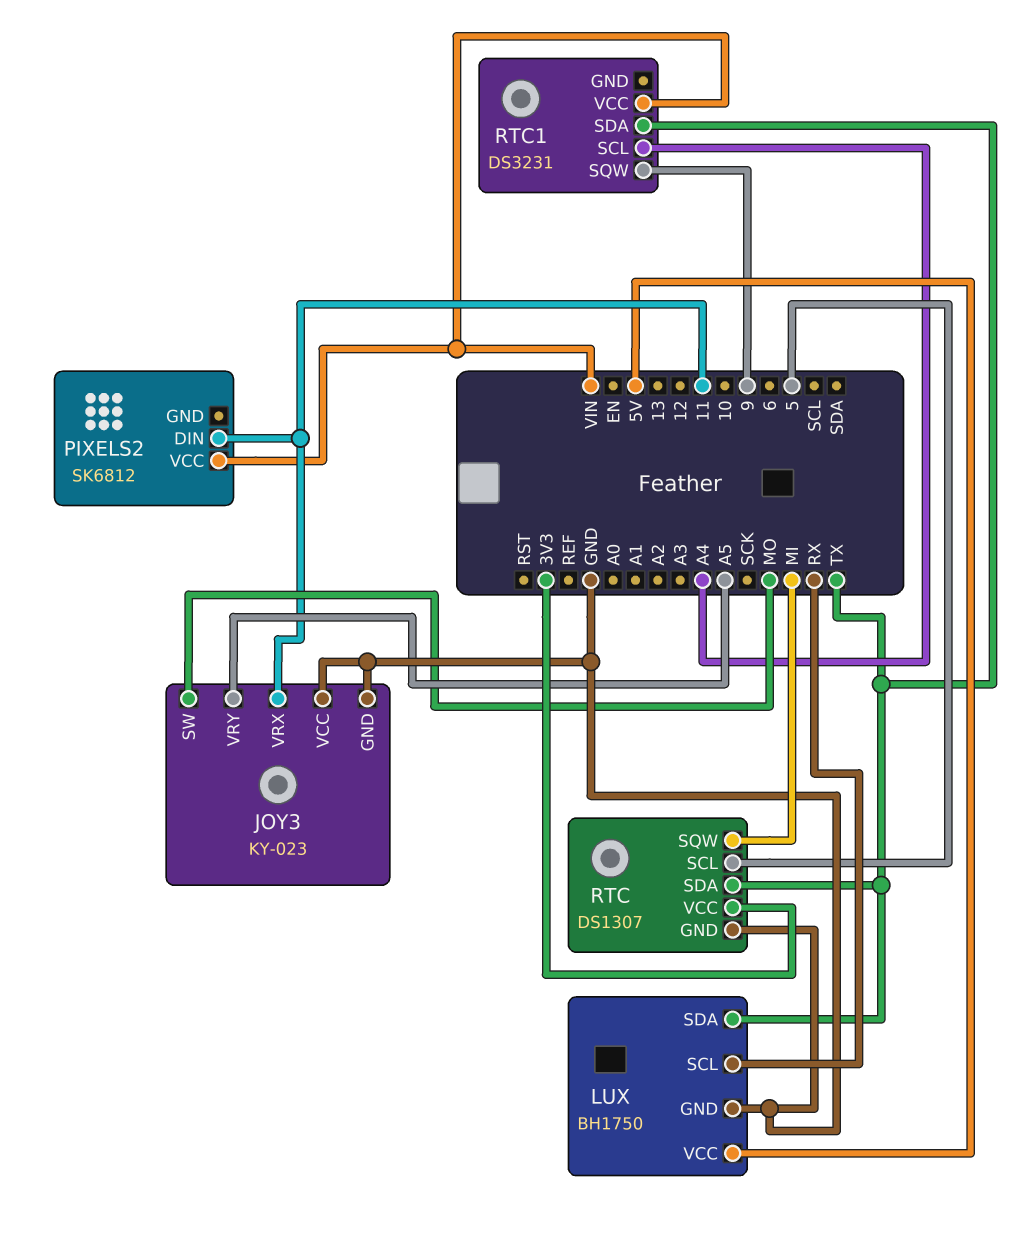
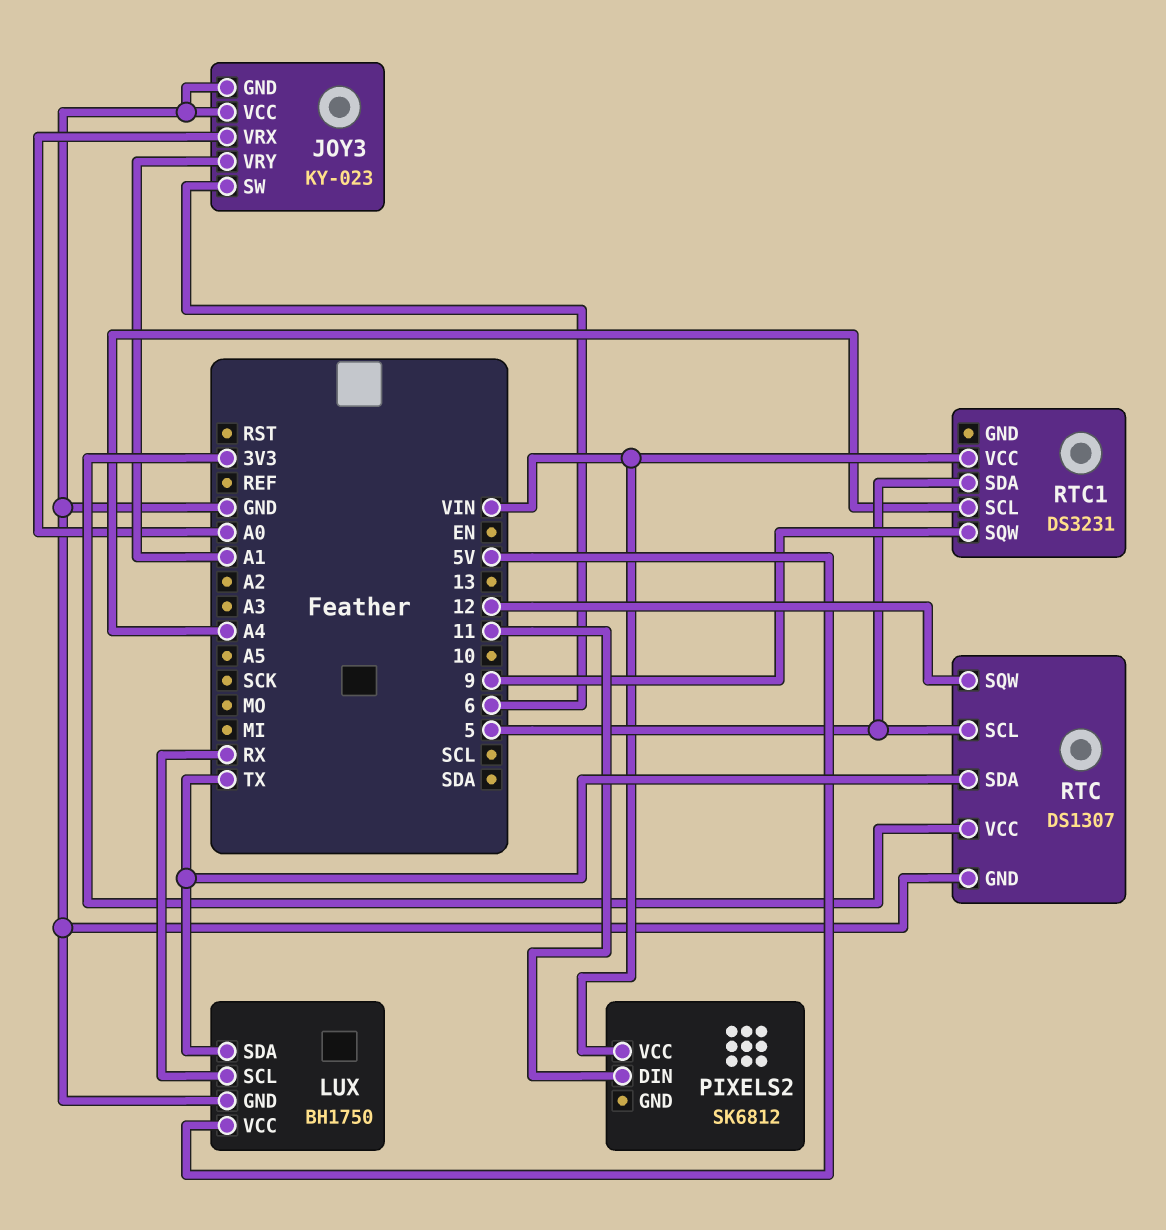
JOY3 pin SW: MO -> 6
JOY3 pin VRX: 11 -> A0
JOY3 pin VRY: A5 -> A1
RTC pin SQW: MI -> 12
RTC1 pin SDA: TX -> 5

